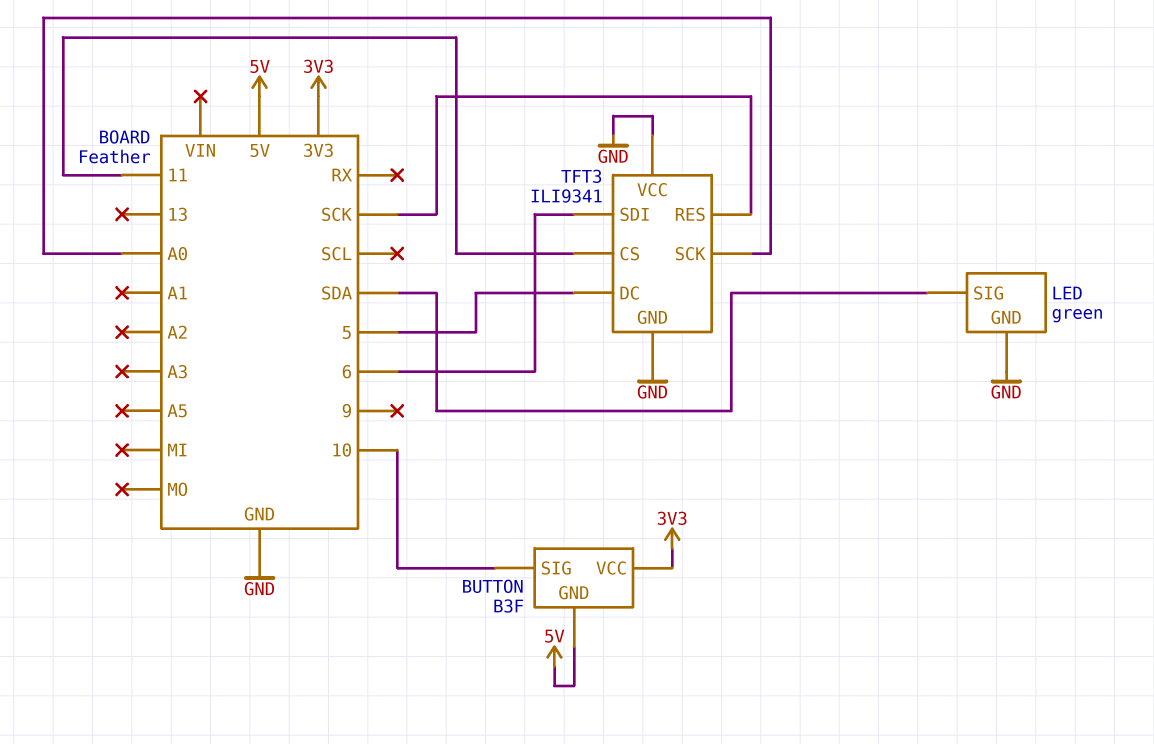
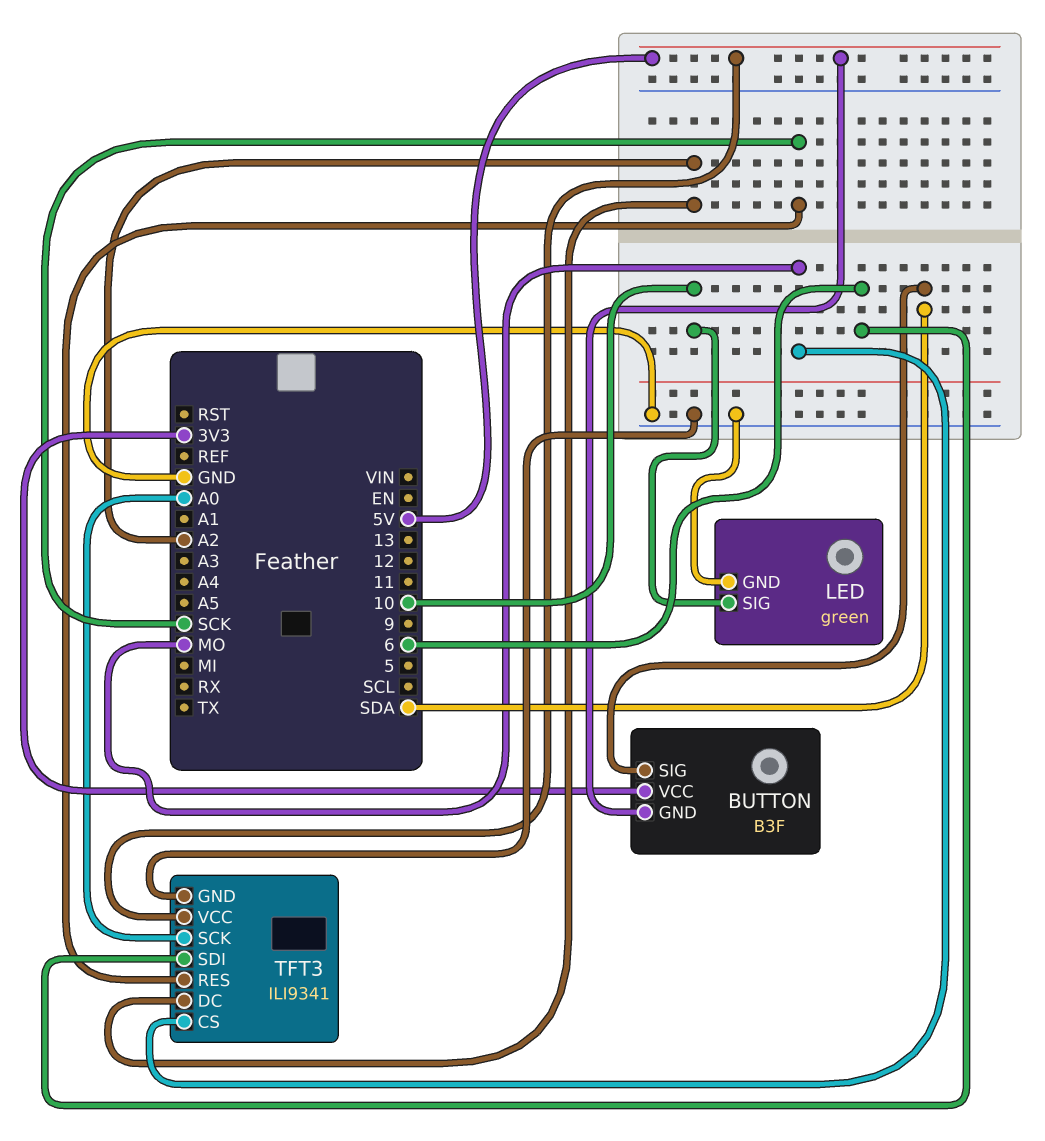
BUTTON pin SIG: 10 -> SDA
LED pin SIG: SDA -> 10
TFT3 pin CS: 11 -> MO
TFT3 pin DC: 5 -> A2
TFT3 pin VCC: GND -> 5V

